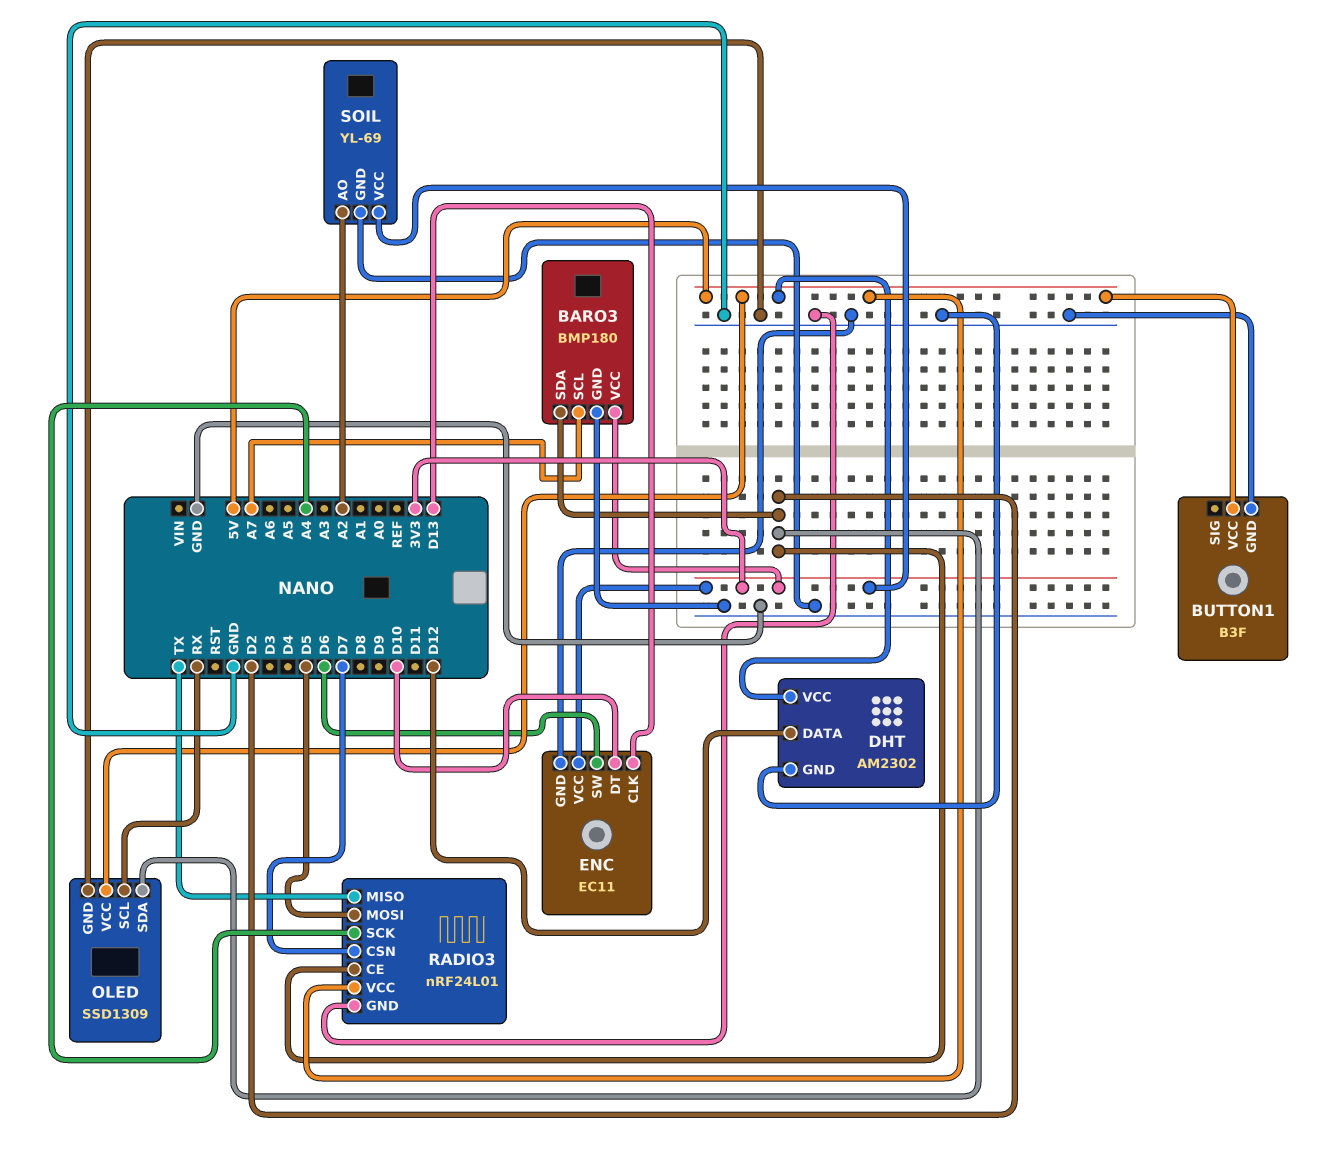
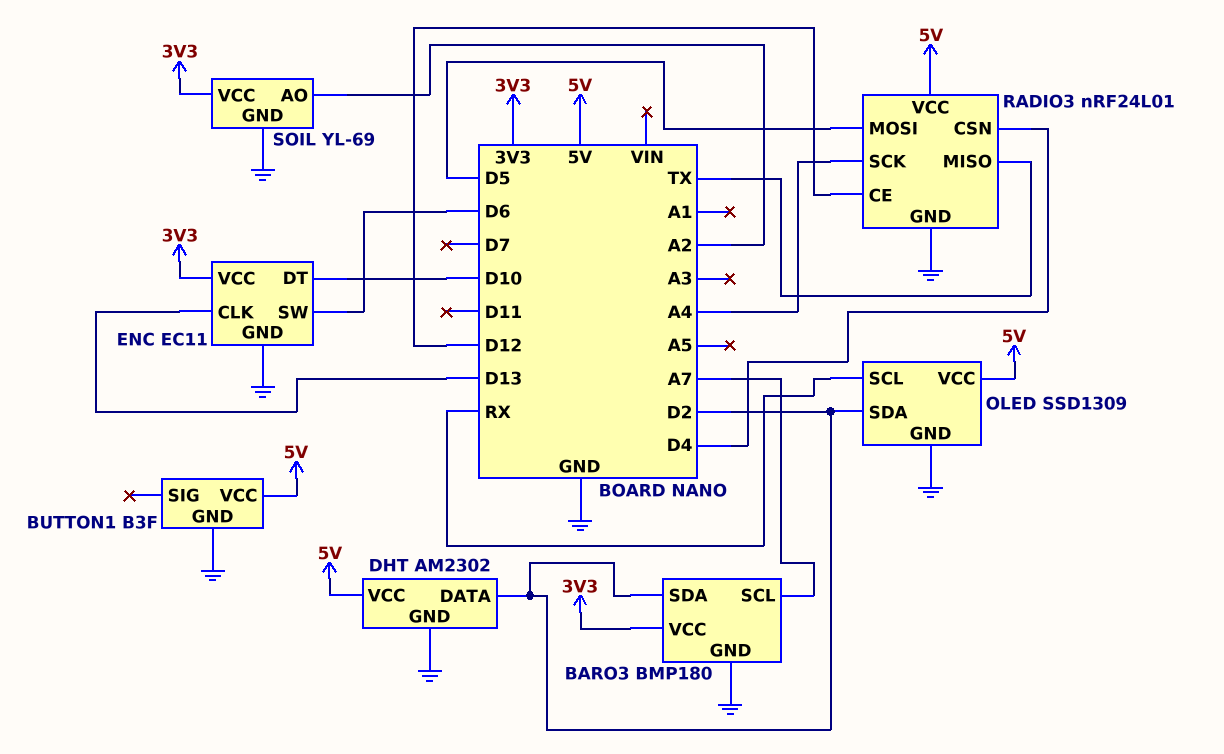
DHT pin DATA: D12 -> D2
RADIO3 pin CE: D2 -> D12
RADIO3 pin CSN: D7 -> D4

